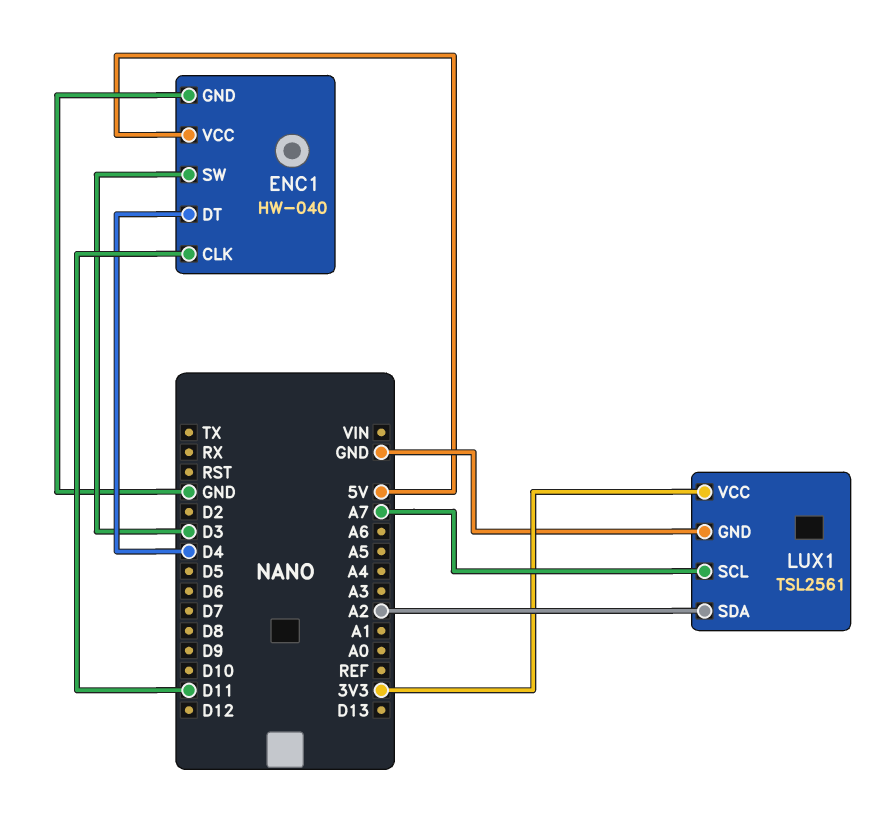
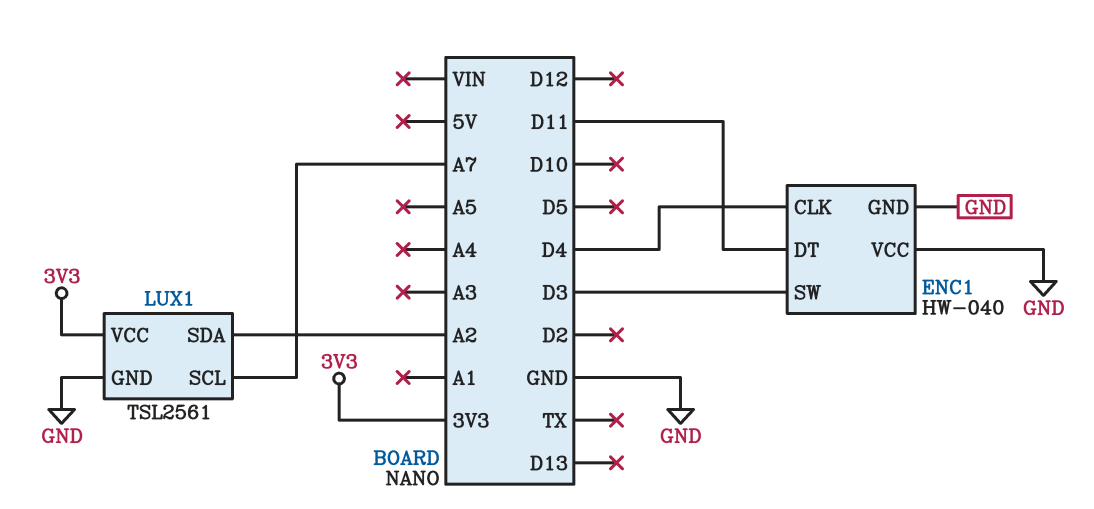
ENC1 pin CLK: D11 -> D4
ENC1 pin DT: D4 -> D11
ENC1 pin VCC: 5V -> GND

